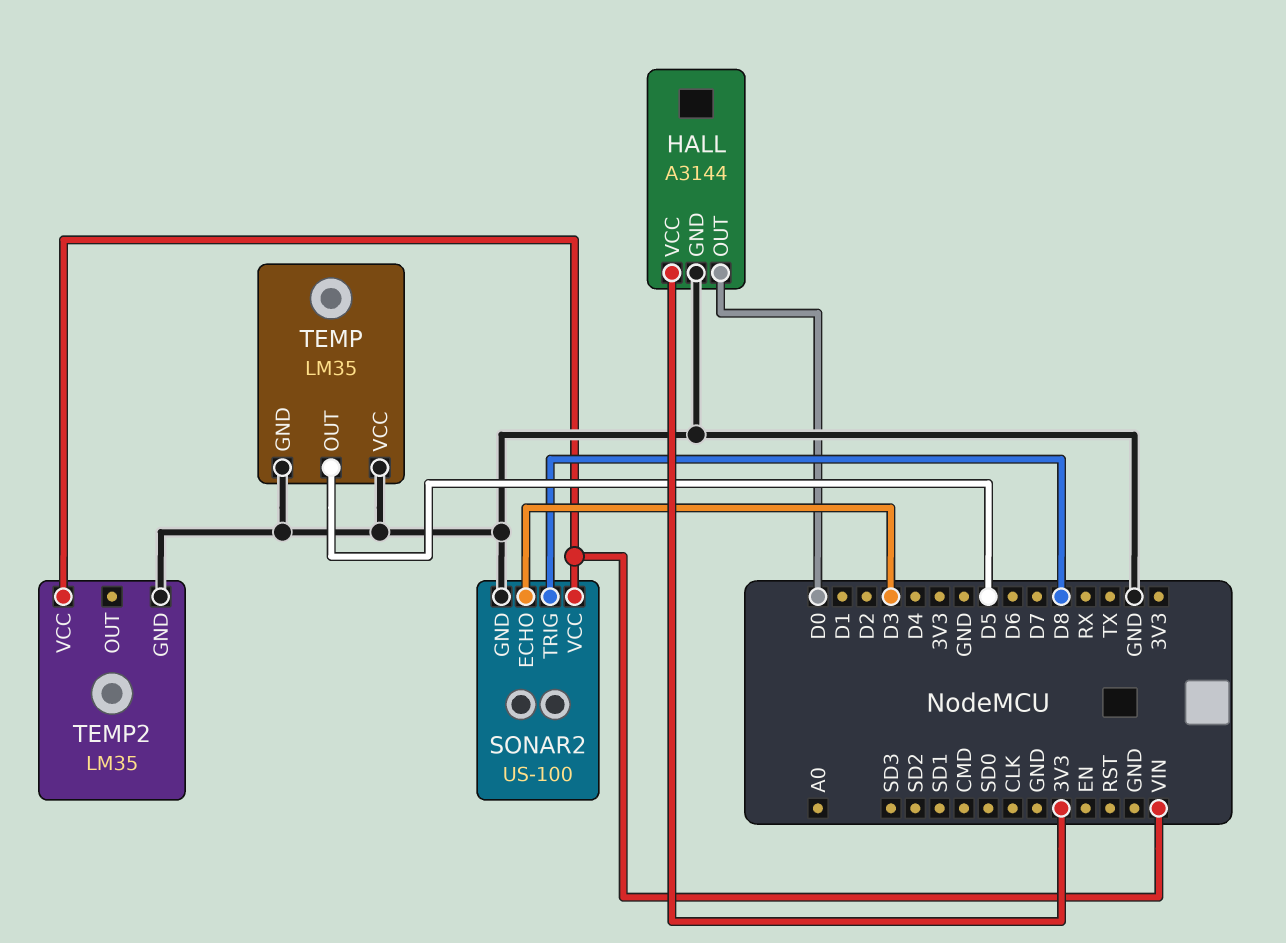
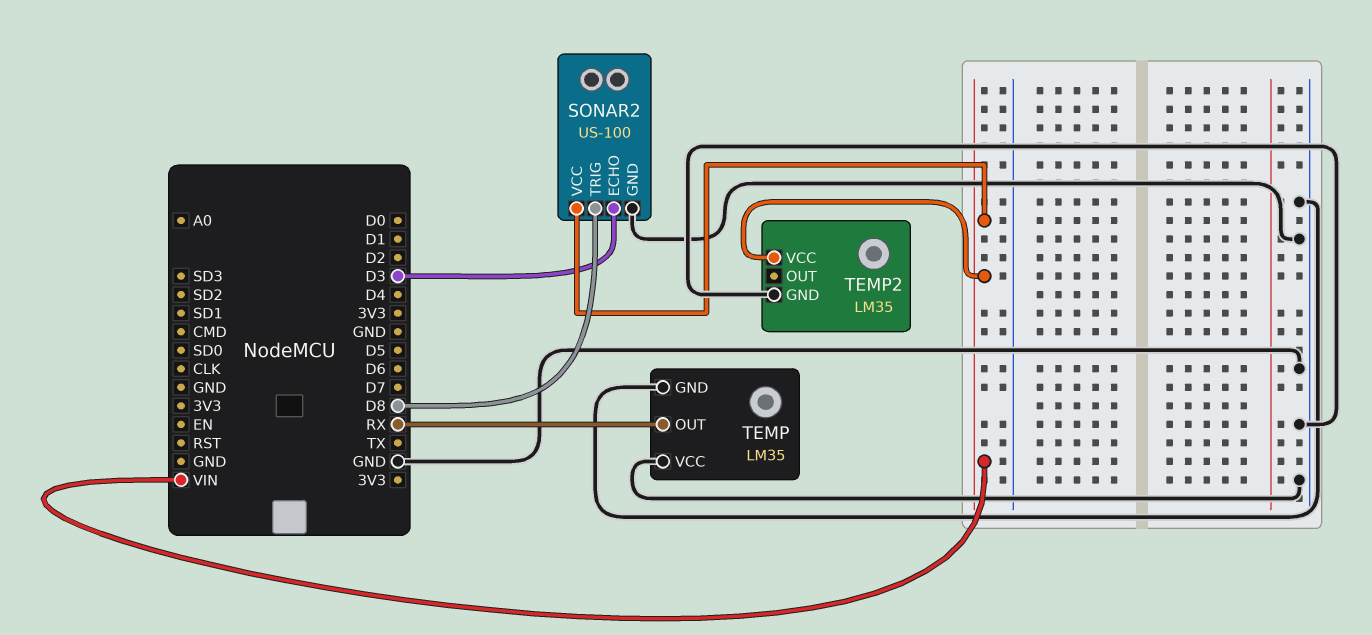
HALL: A3144 -> none
HALL pin GND: GND -> none
HALL pin OUT: D0 -> none
HALL pin VCC: 3V3 -> none
TEMP pin OUT: D5 -> RX

